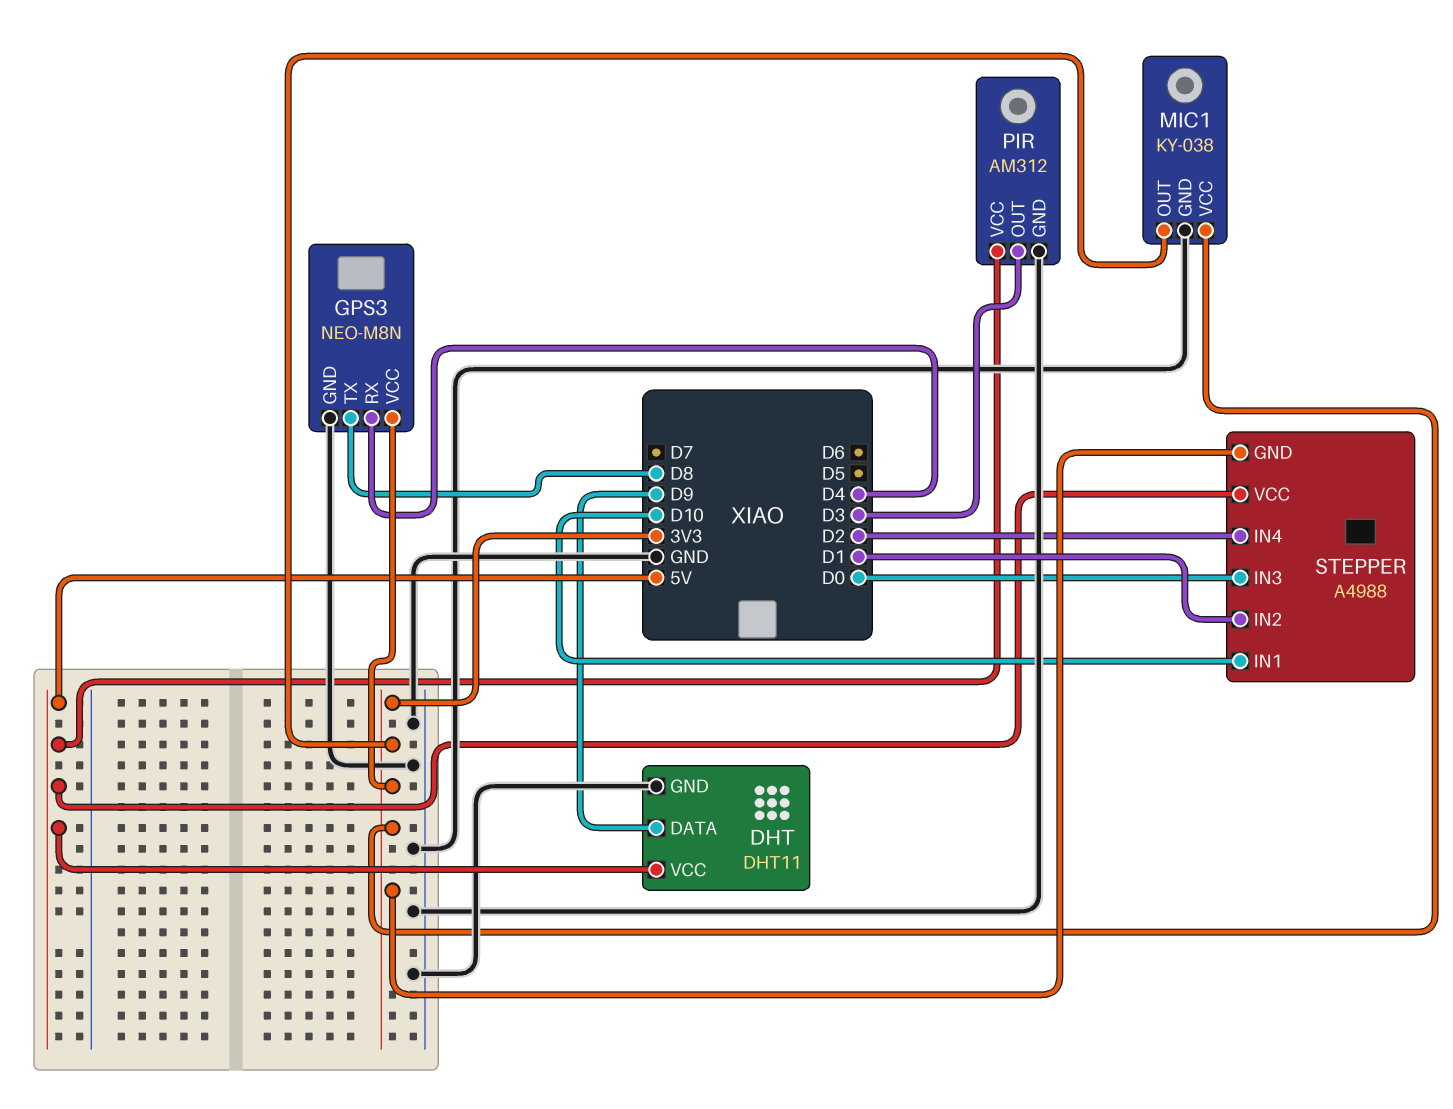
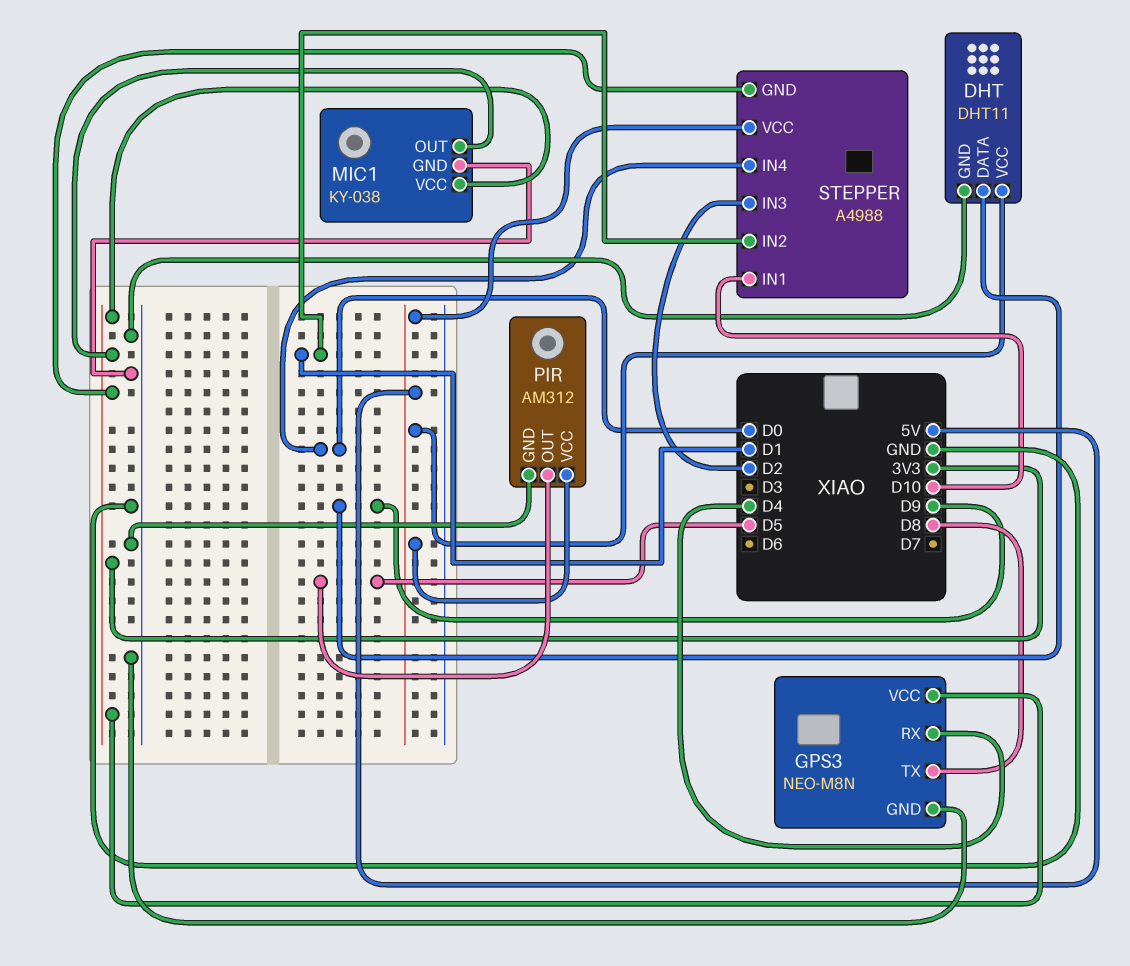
PIR pin OUT: D3 -> D5
STEPPER pin IN3: D0 -> D2
STEPPER pin IN4: D2 -> D0

